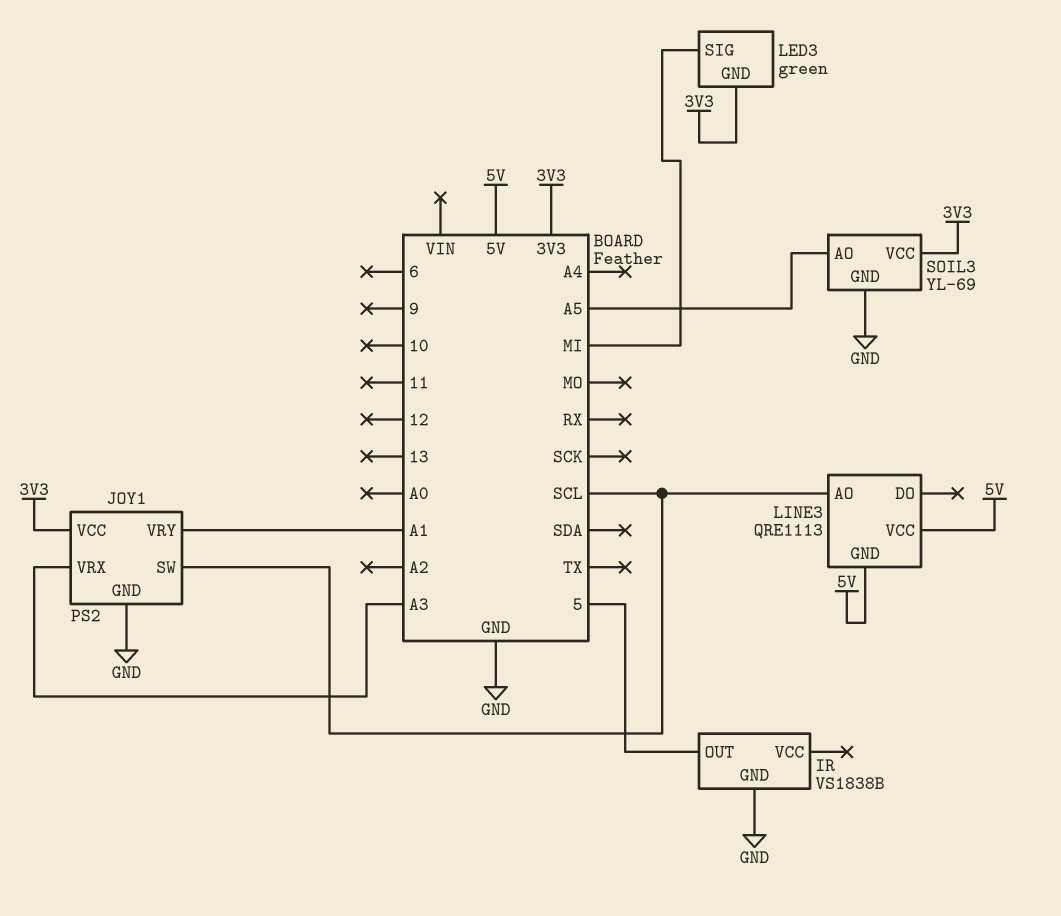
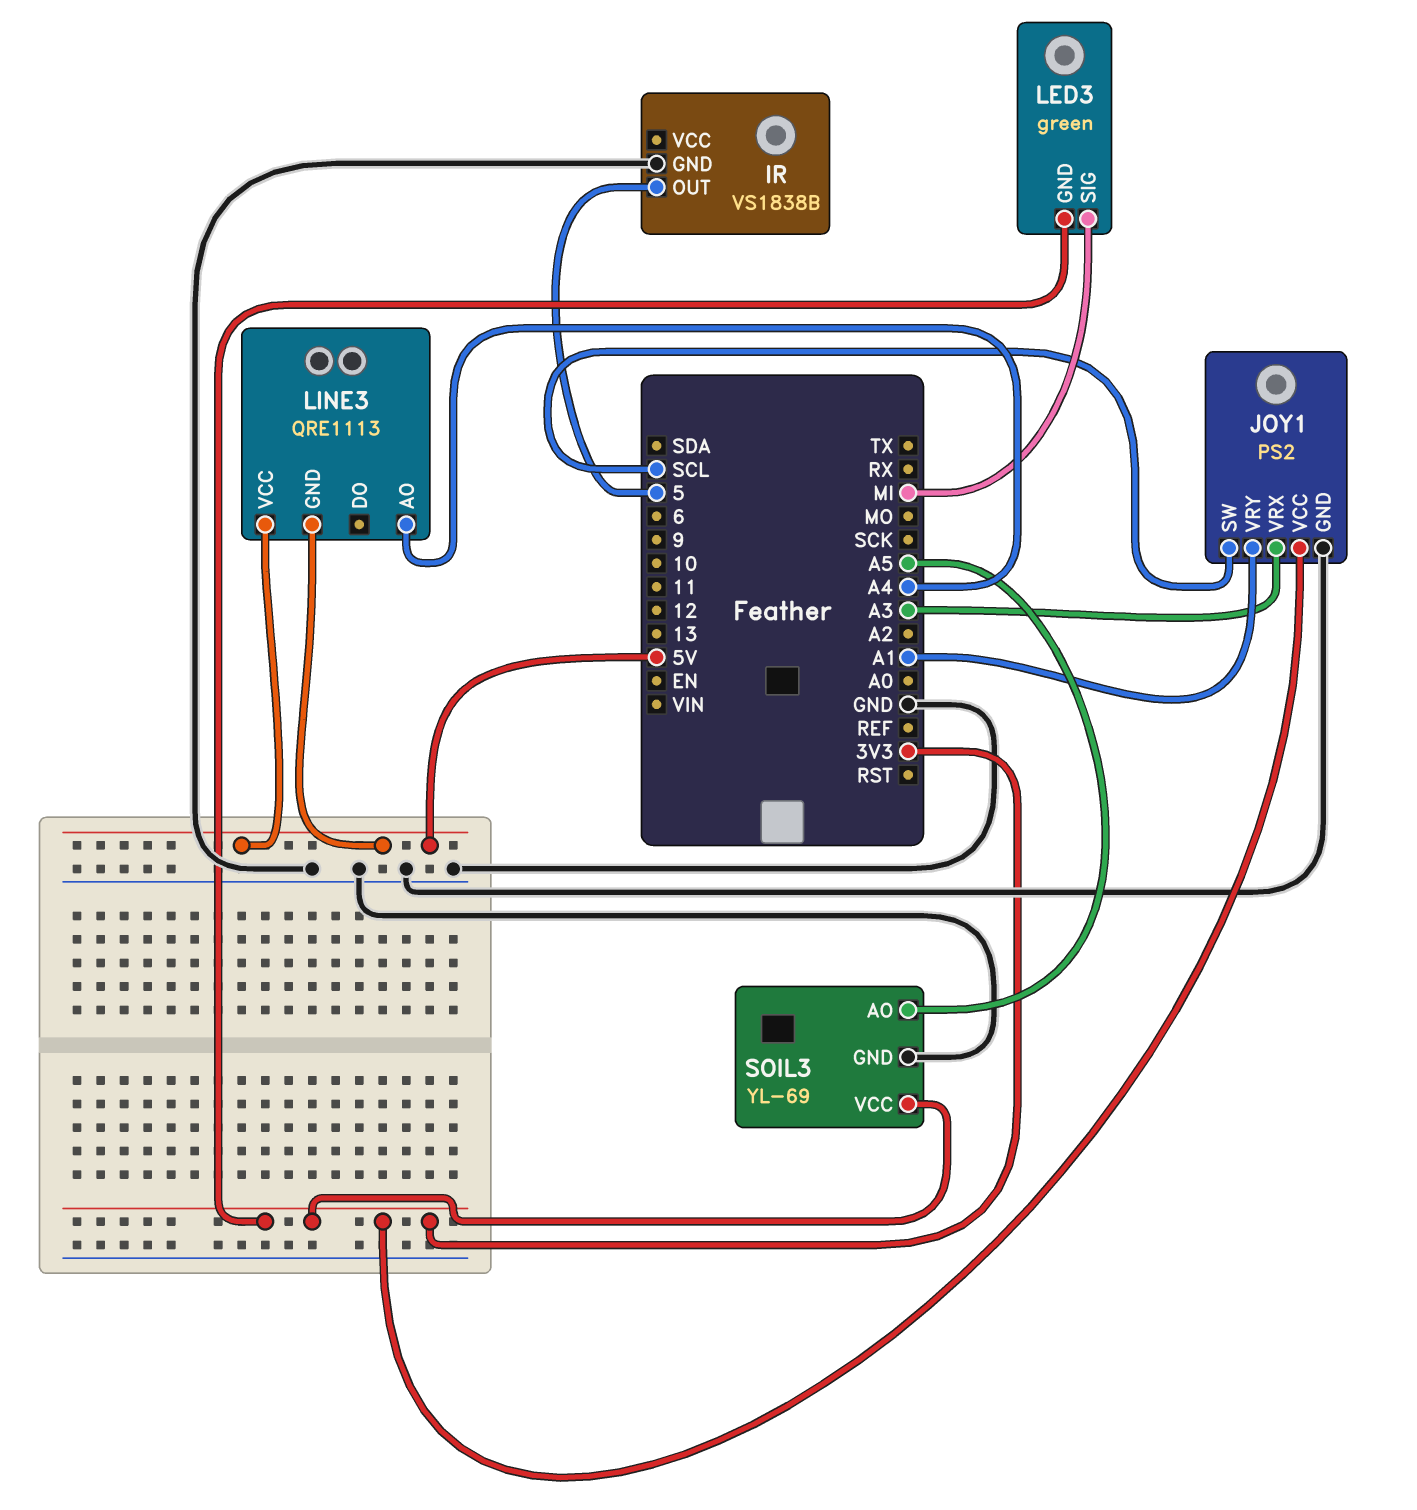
LINE3 pin AO: SCL -> A4

